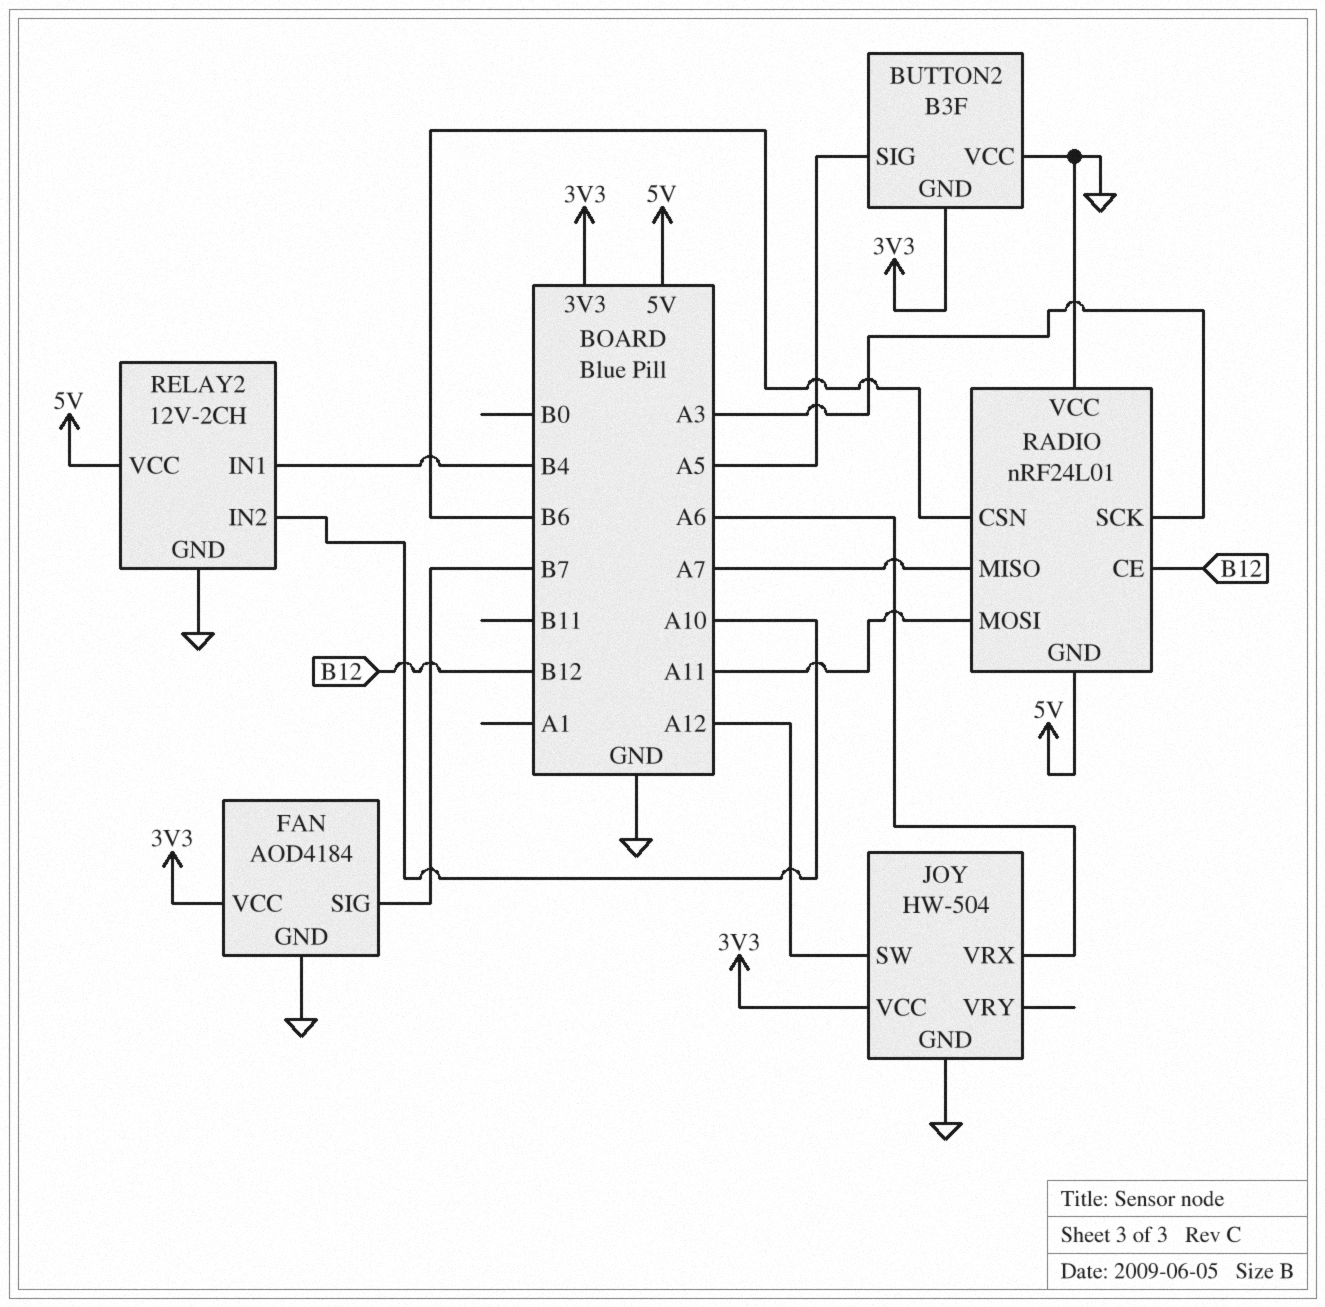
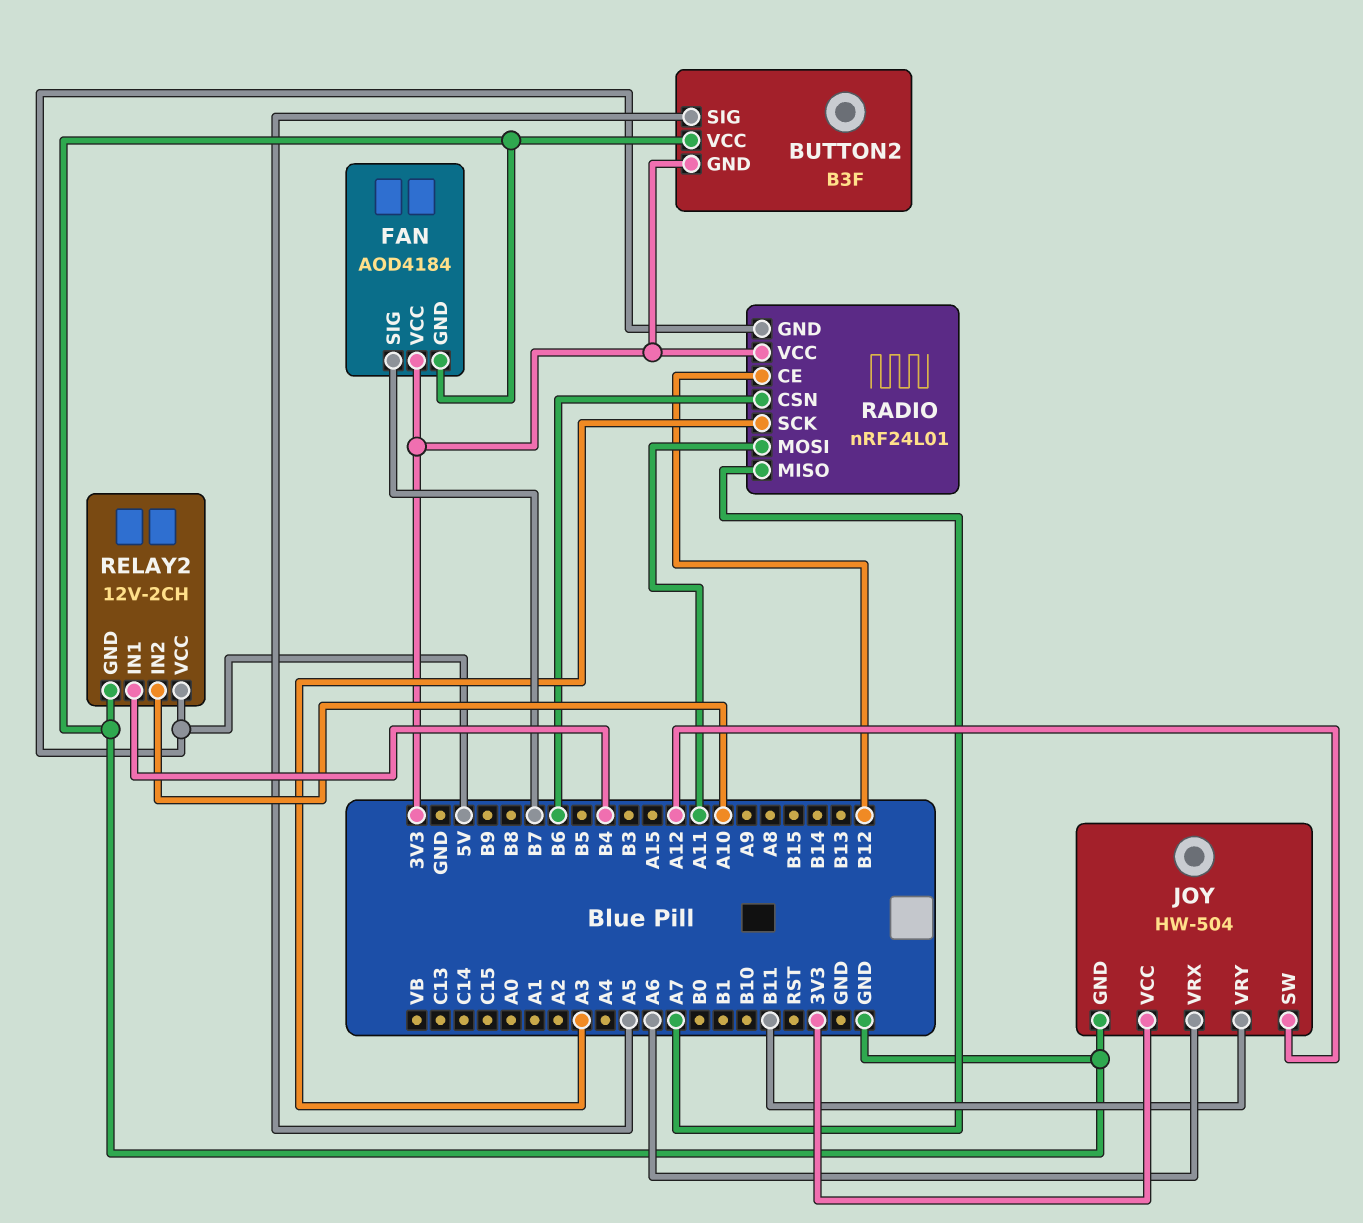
JOY pin VRY: none -> B11
RADIO pin VCC: GND -> 3V3

